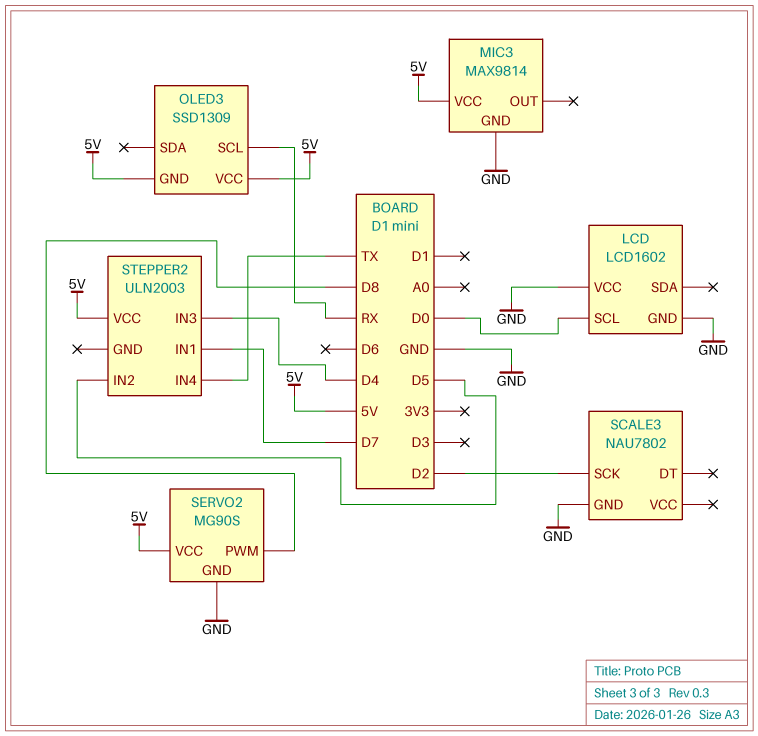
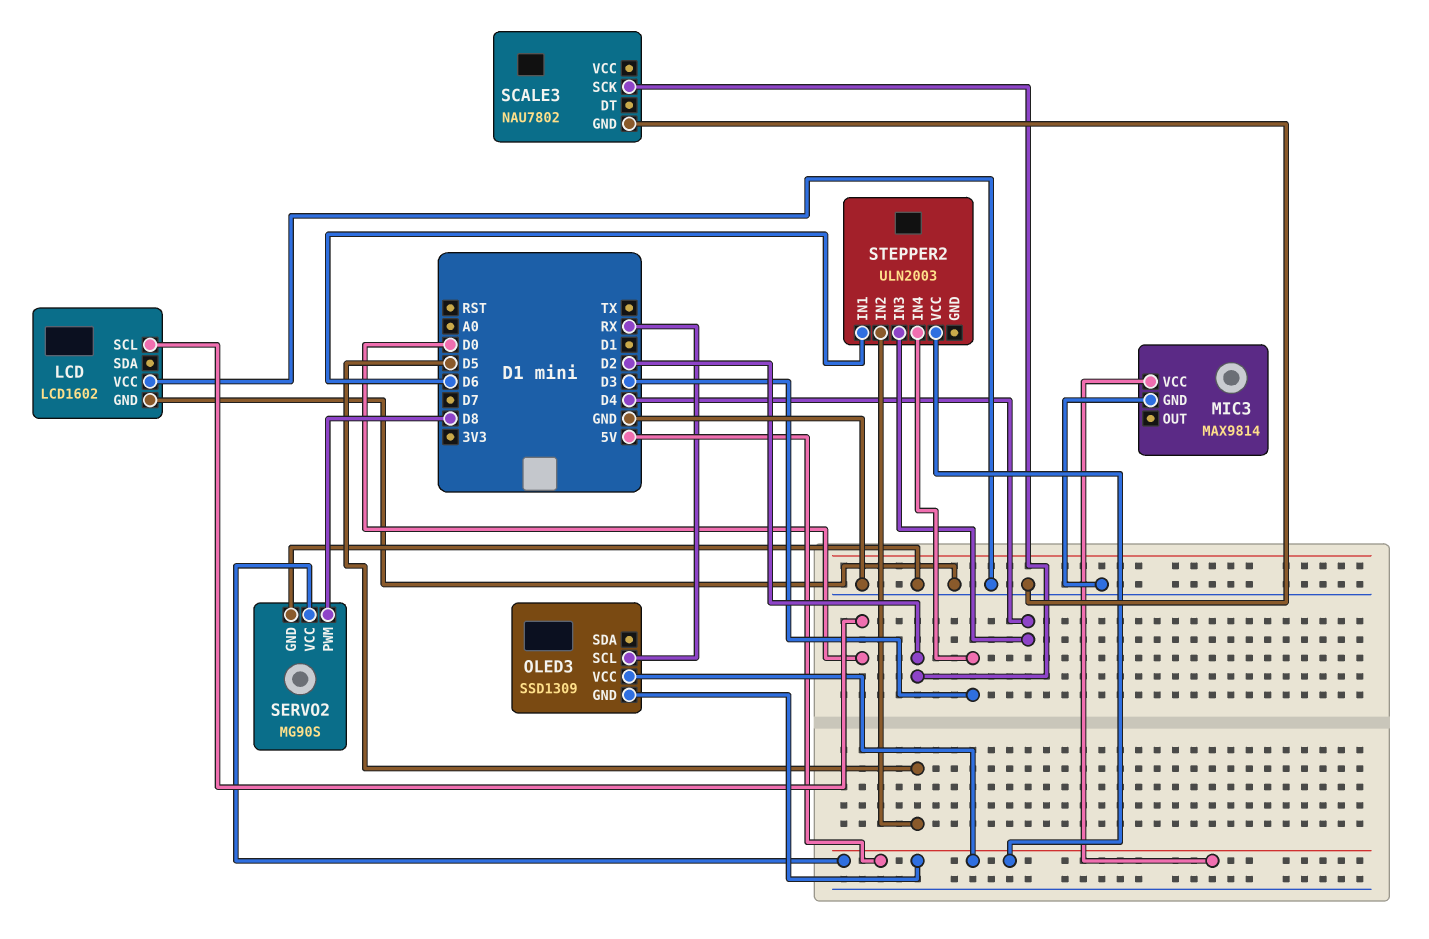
STEPPER2 pin IN1: D7 -> D6
STEPPER2 pin IN4: TX -> D3

